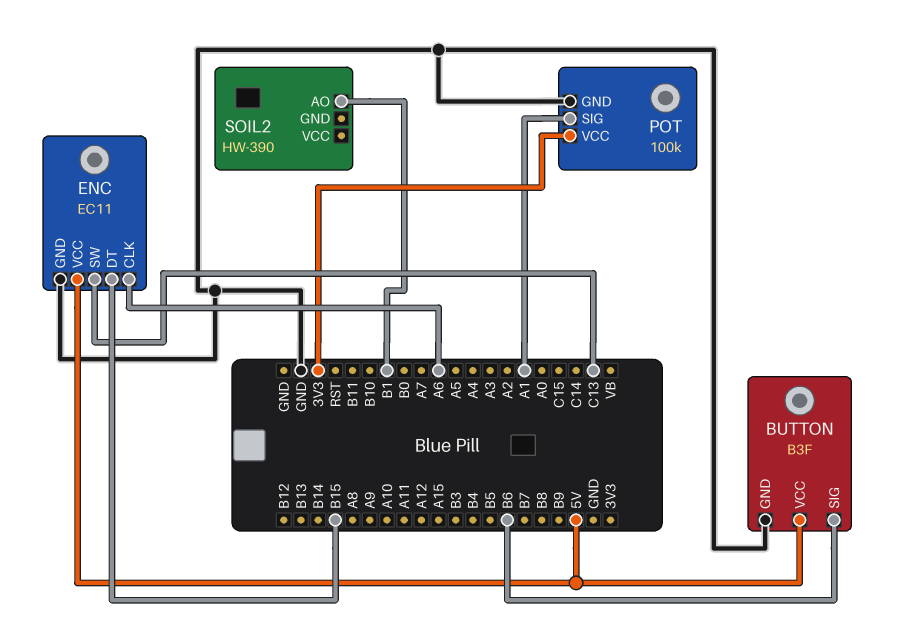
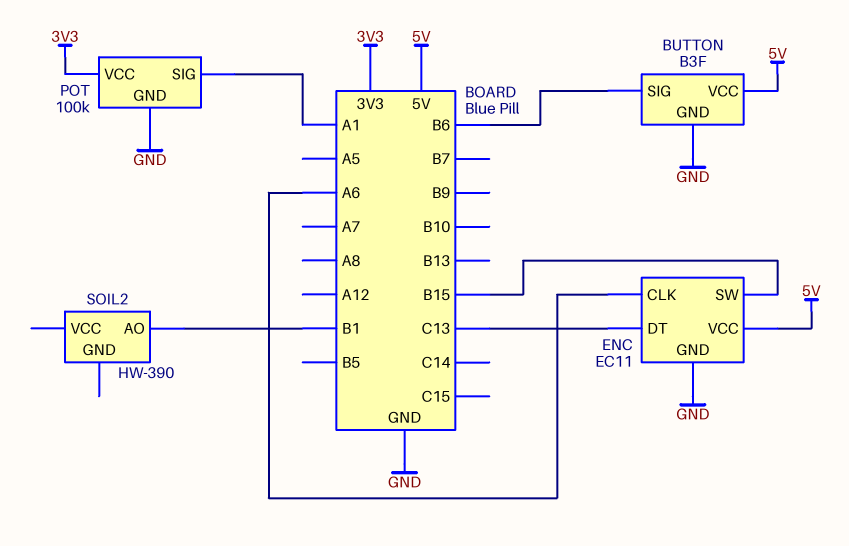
ENC pin DT: B15 -> C13
ENC pin SW: C13 -> B15

